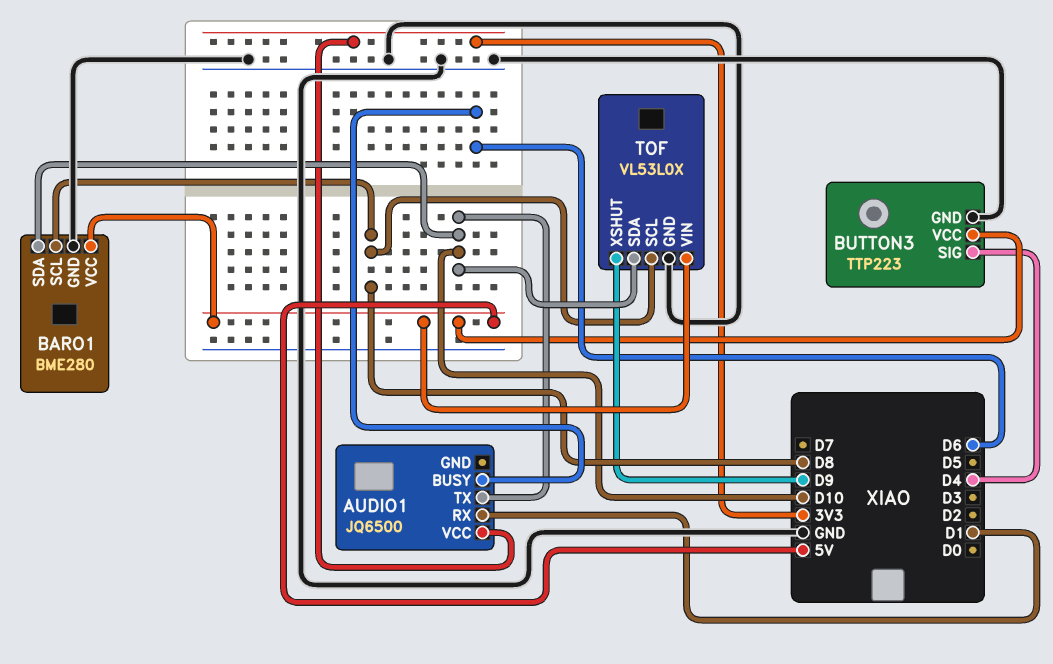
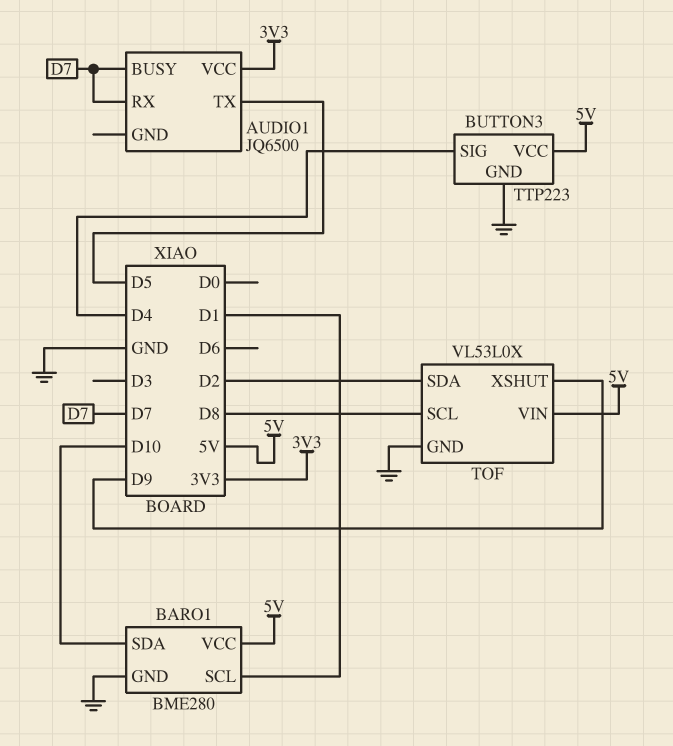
AUDIO1 pin BUSY: D6 -> D7
AUDIO1 pin RX: D1 -> D7
AUDIO1 pin TX: D10 -> D5
BARO1 pin SCL: D8 -> D1
TOF pin SDA: D10 -> D2

